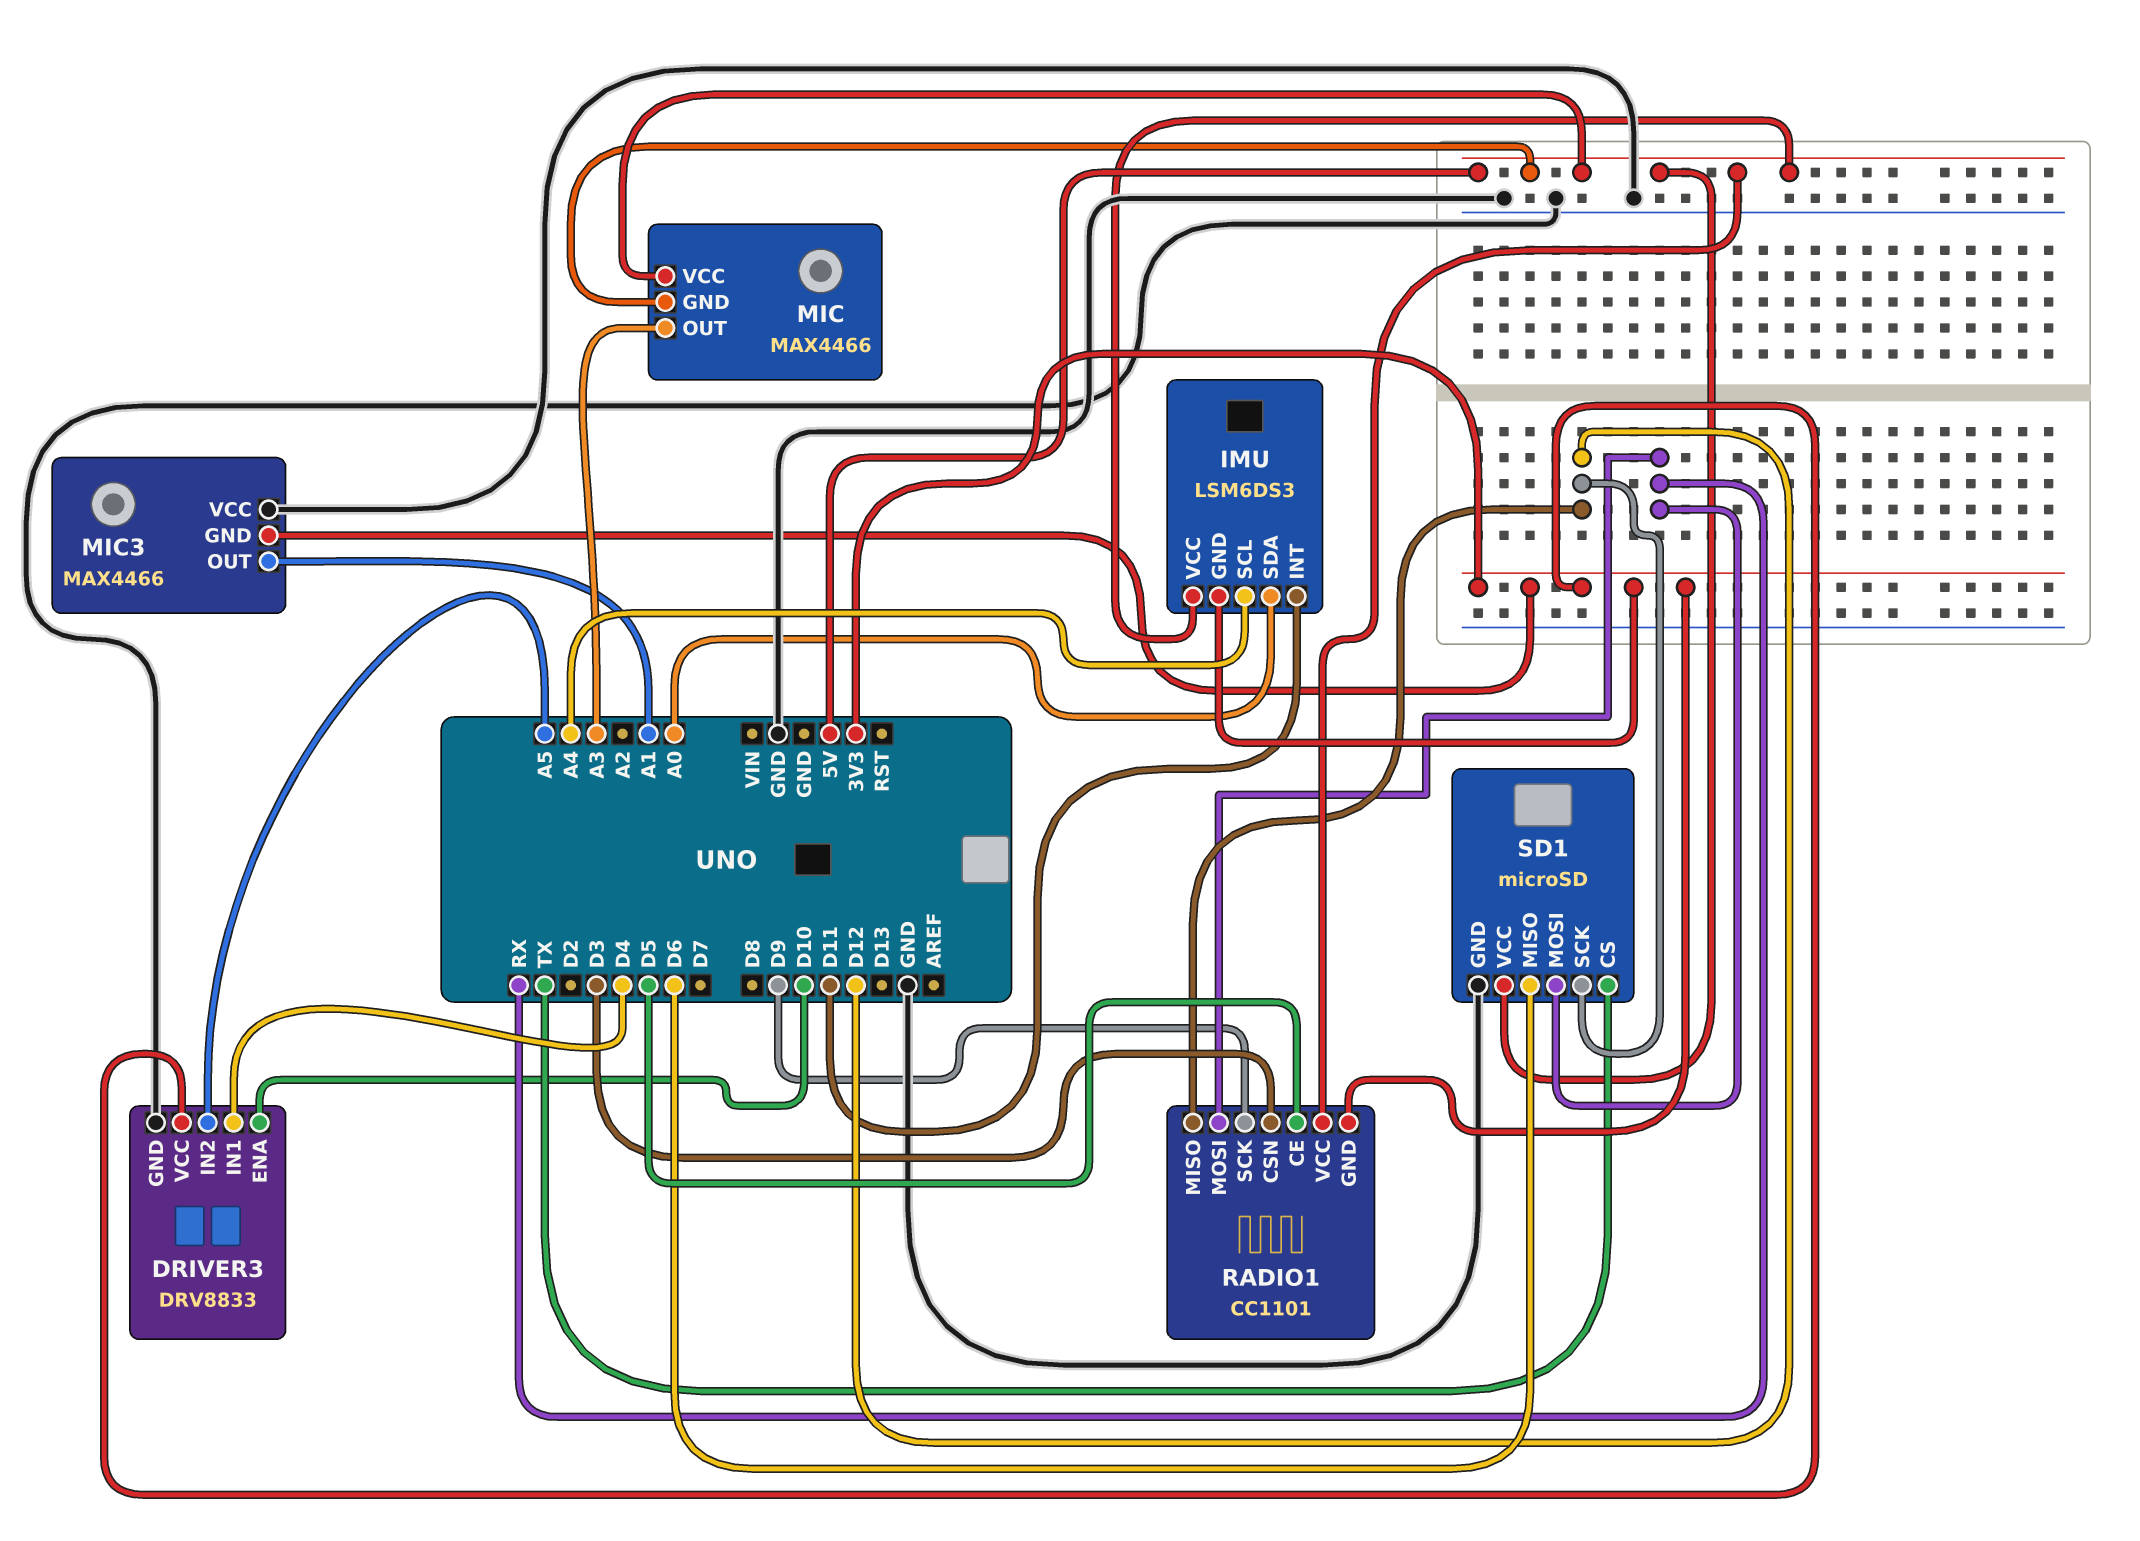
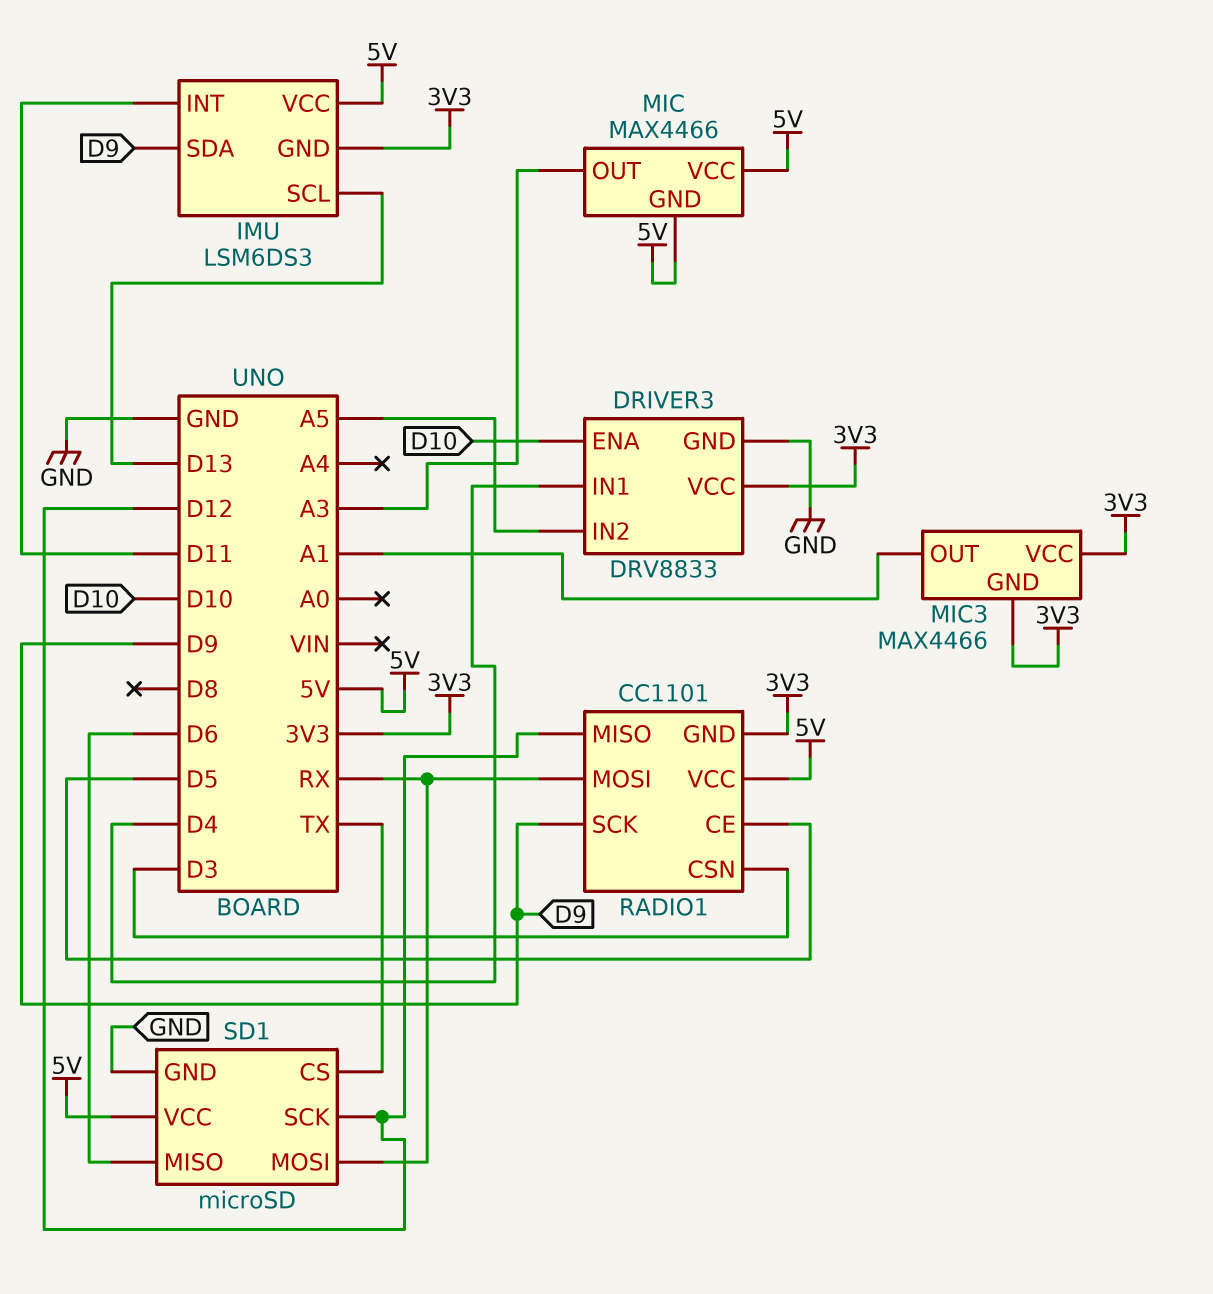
IMU pin SCL: A4 -> D13
IMU pin SDA: A0 -> D9
MIC3 pin VCC: GND -> 3V3

